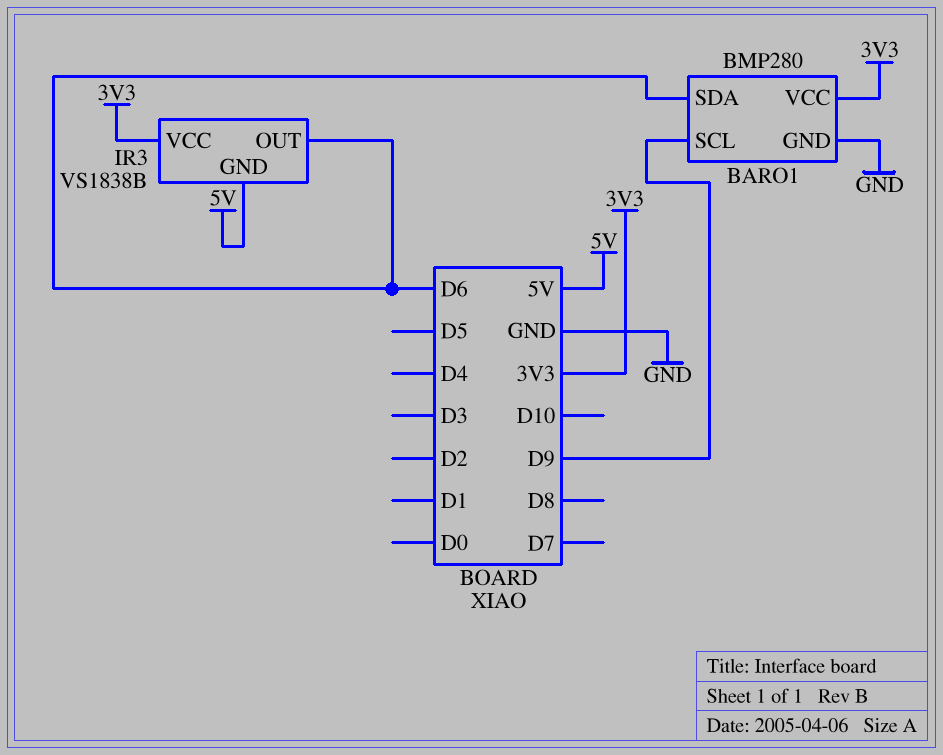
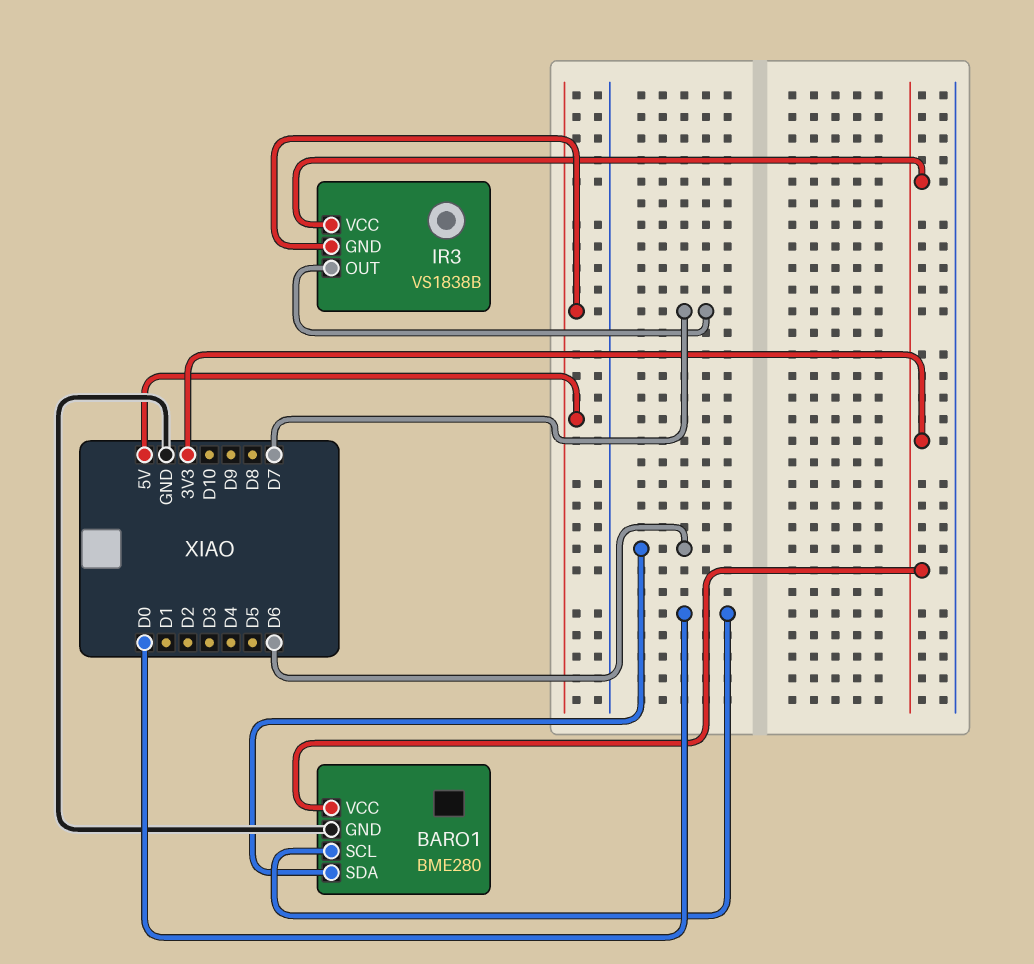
BARO1: BMP280 -> BME280
BARO1 pin SCL: D9 -> D0
IR3 pin OUT: D6 -> D7

